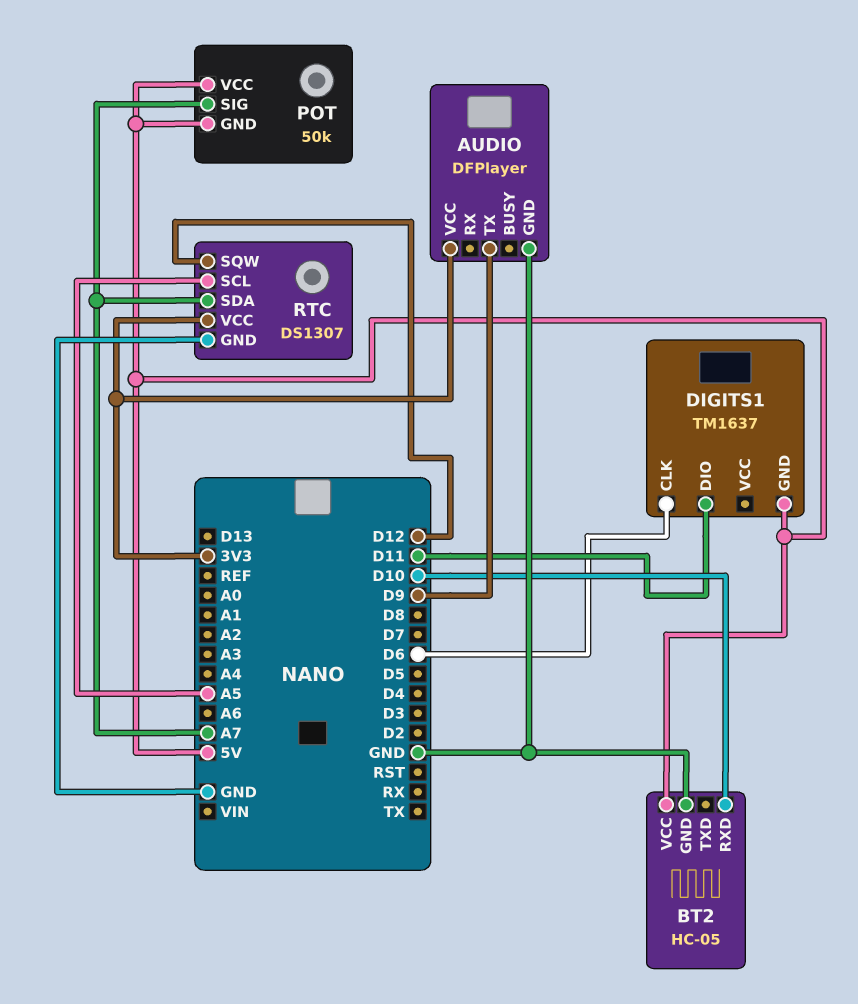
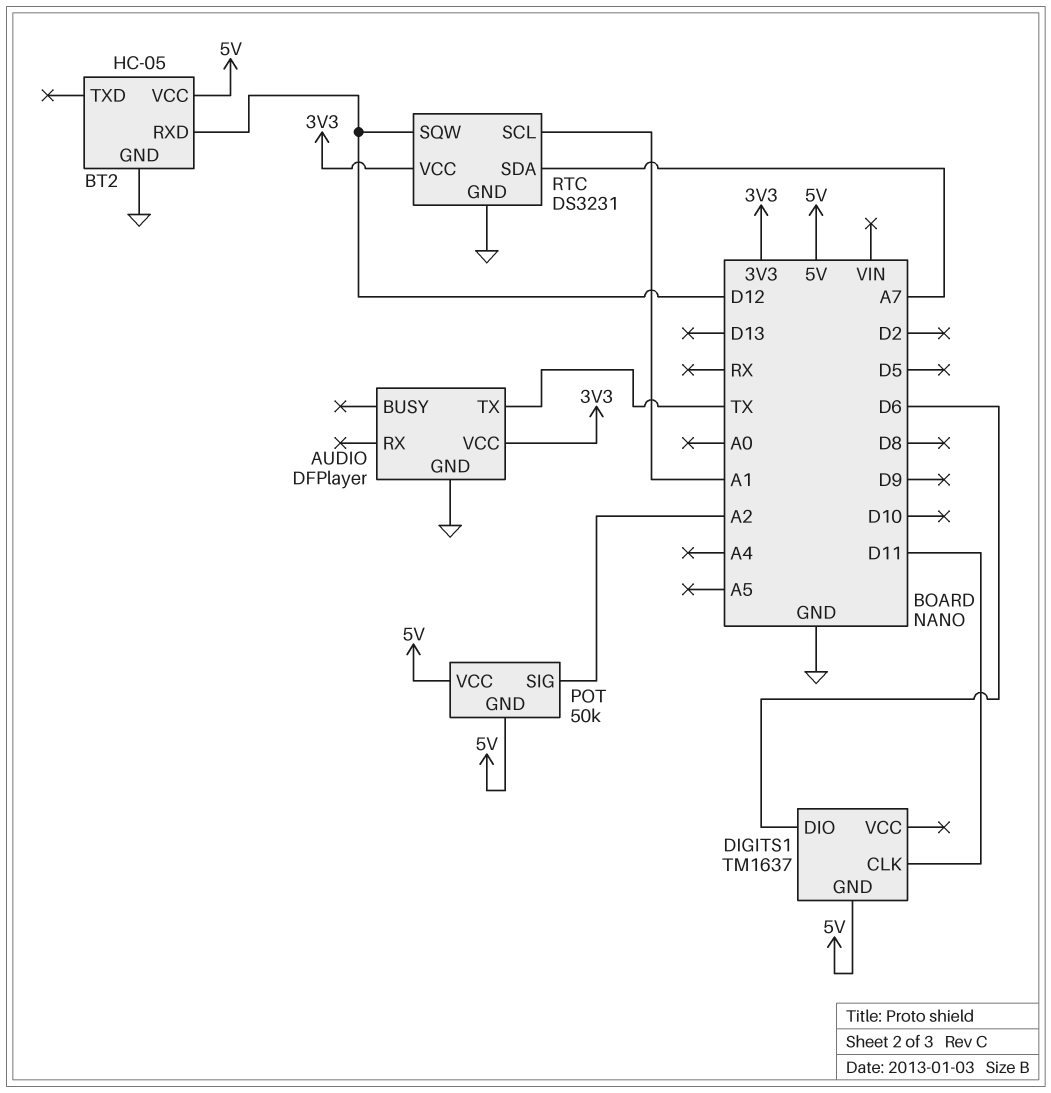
AUDIO pin TX: D9 -> TX
BT2 pin RXD: D10 -> D12
DIGITS1 pin CLK: D6 -> D11
DIGITS1 pin DIO: D11 -> D6
POT pin SIG: A7 -> A2
RTC: DS1307 -> DS3231
RTC pin SCL: A5 -> A1

